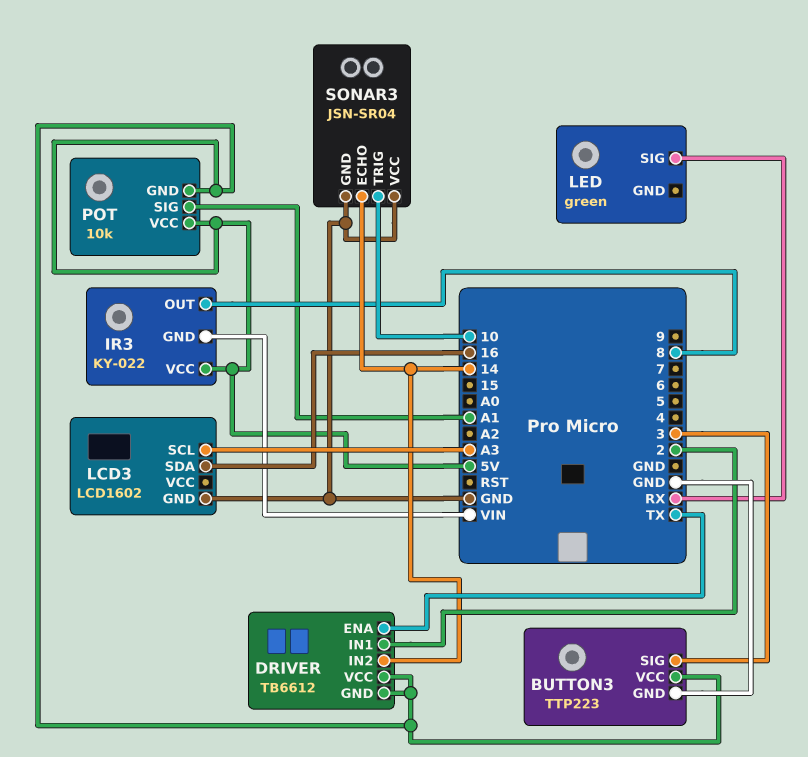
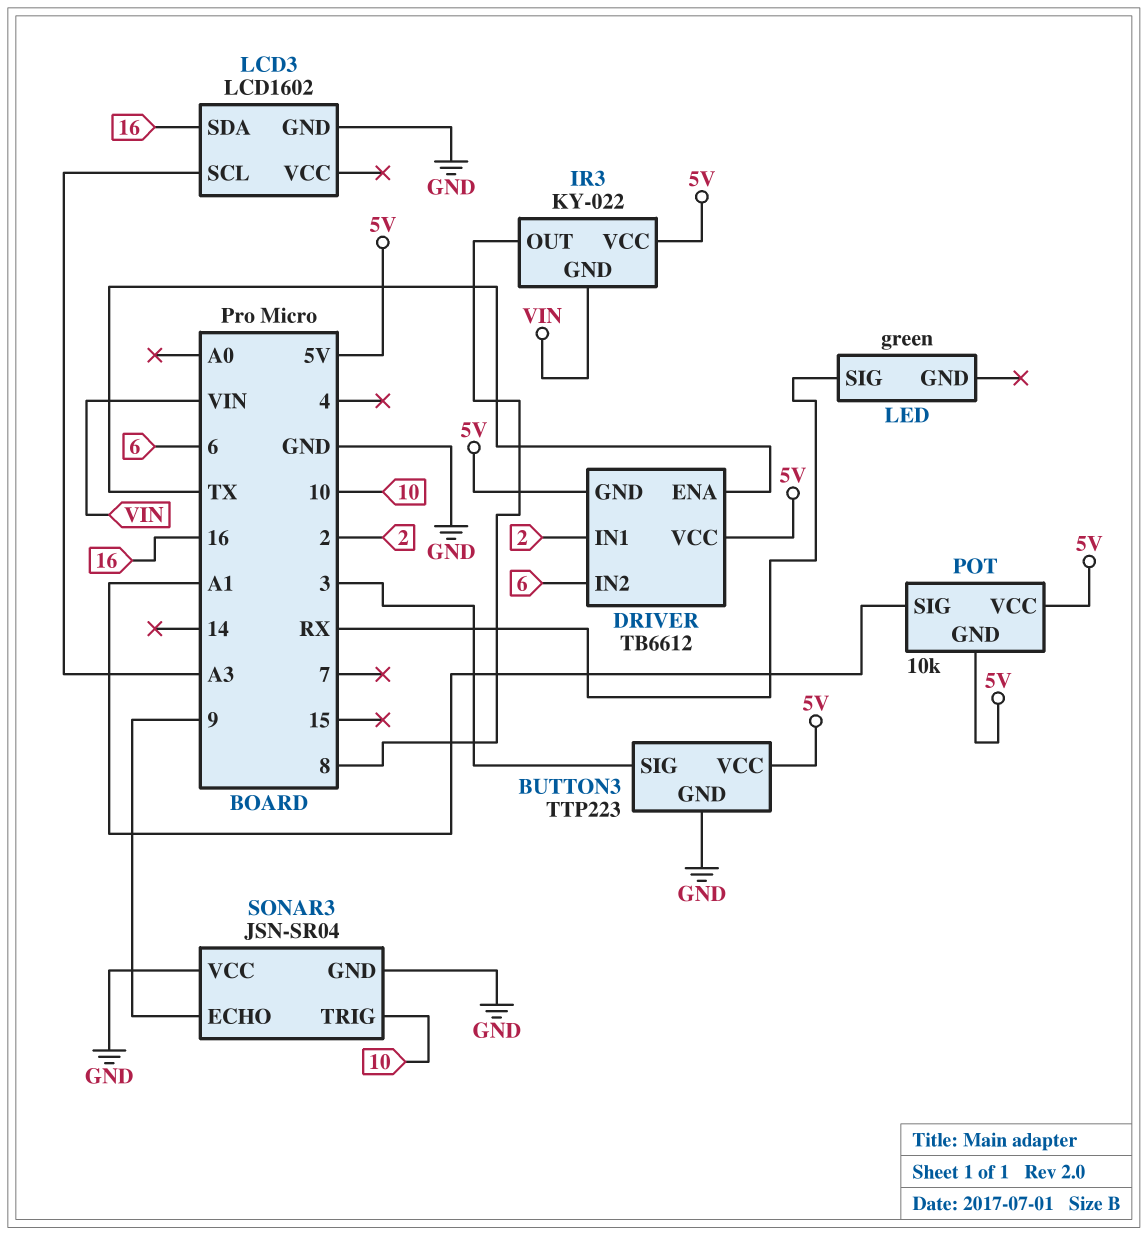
DRIVER pin IN2: 14 -> 6
SONAR3 pin ECHO: 14 -> 9

